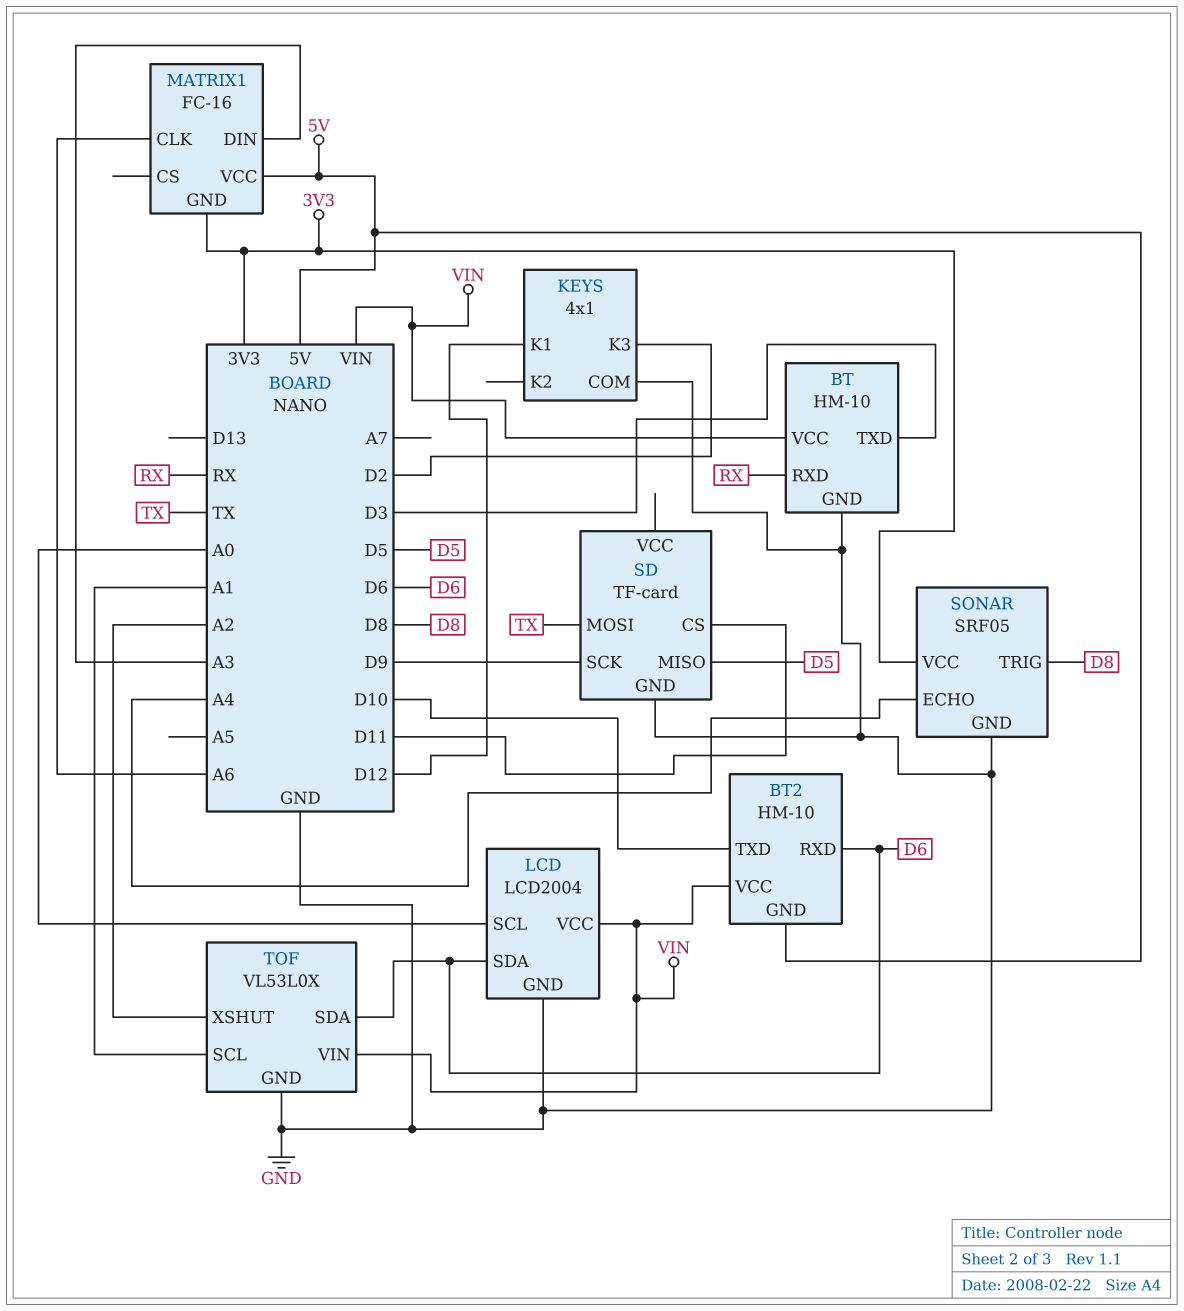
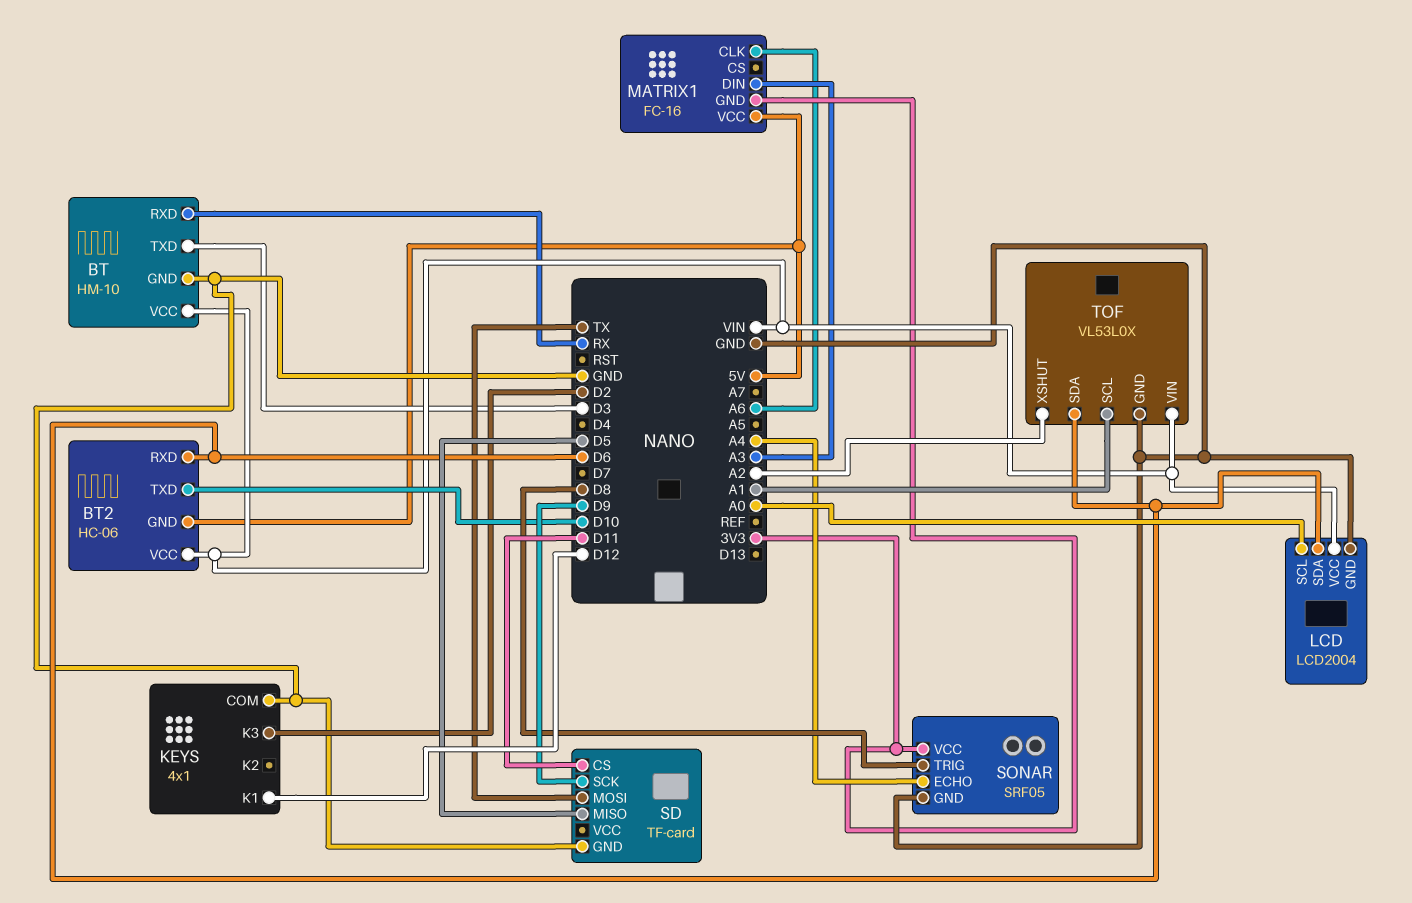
BT2: HM-10 -> HC-06

